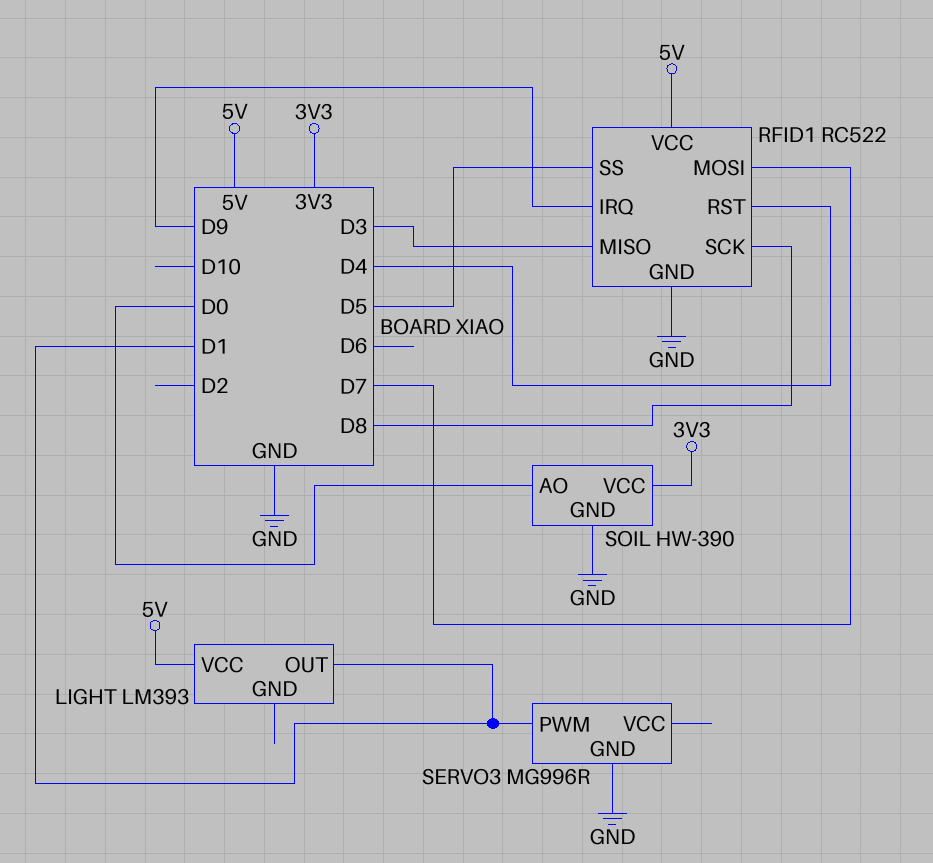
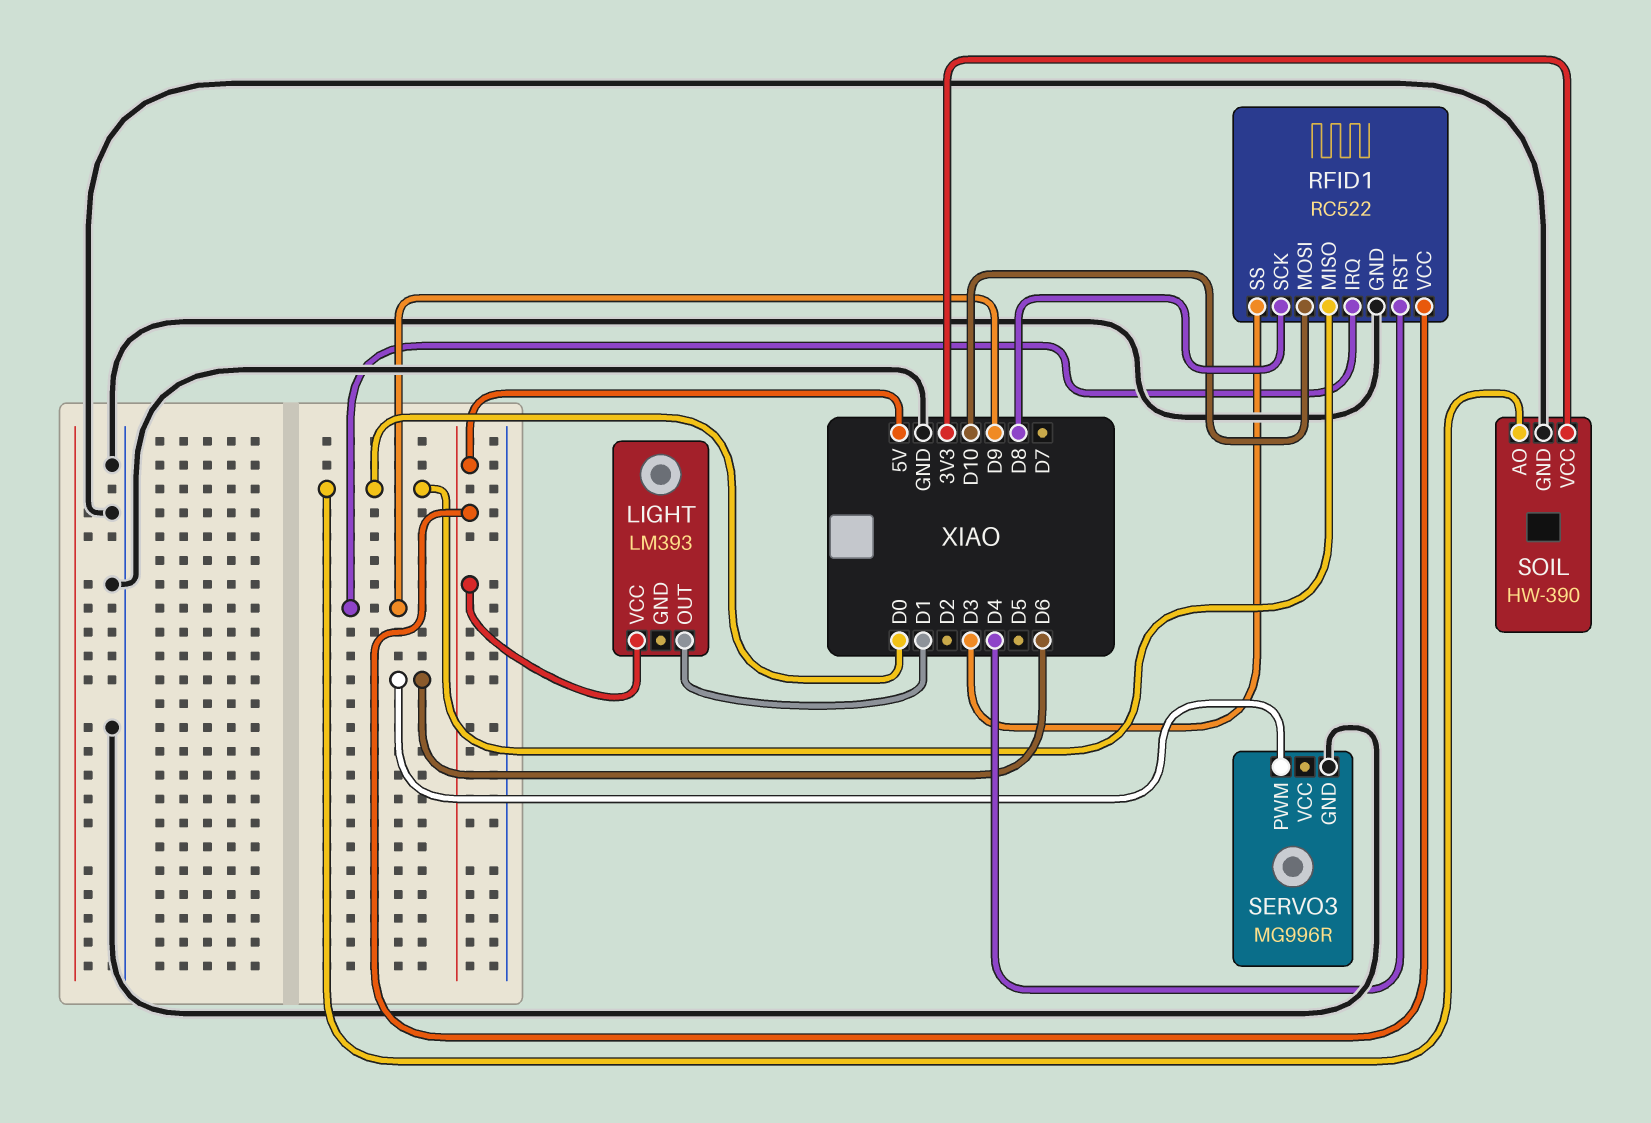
RFID1 pin MISO: D3 -> D0
RFID1 pin MOSI: D7 -> D10
RFID1 pin SS: D5 -> D3
SERVO3 pin PWM: D1 -> D6

